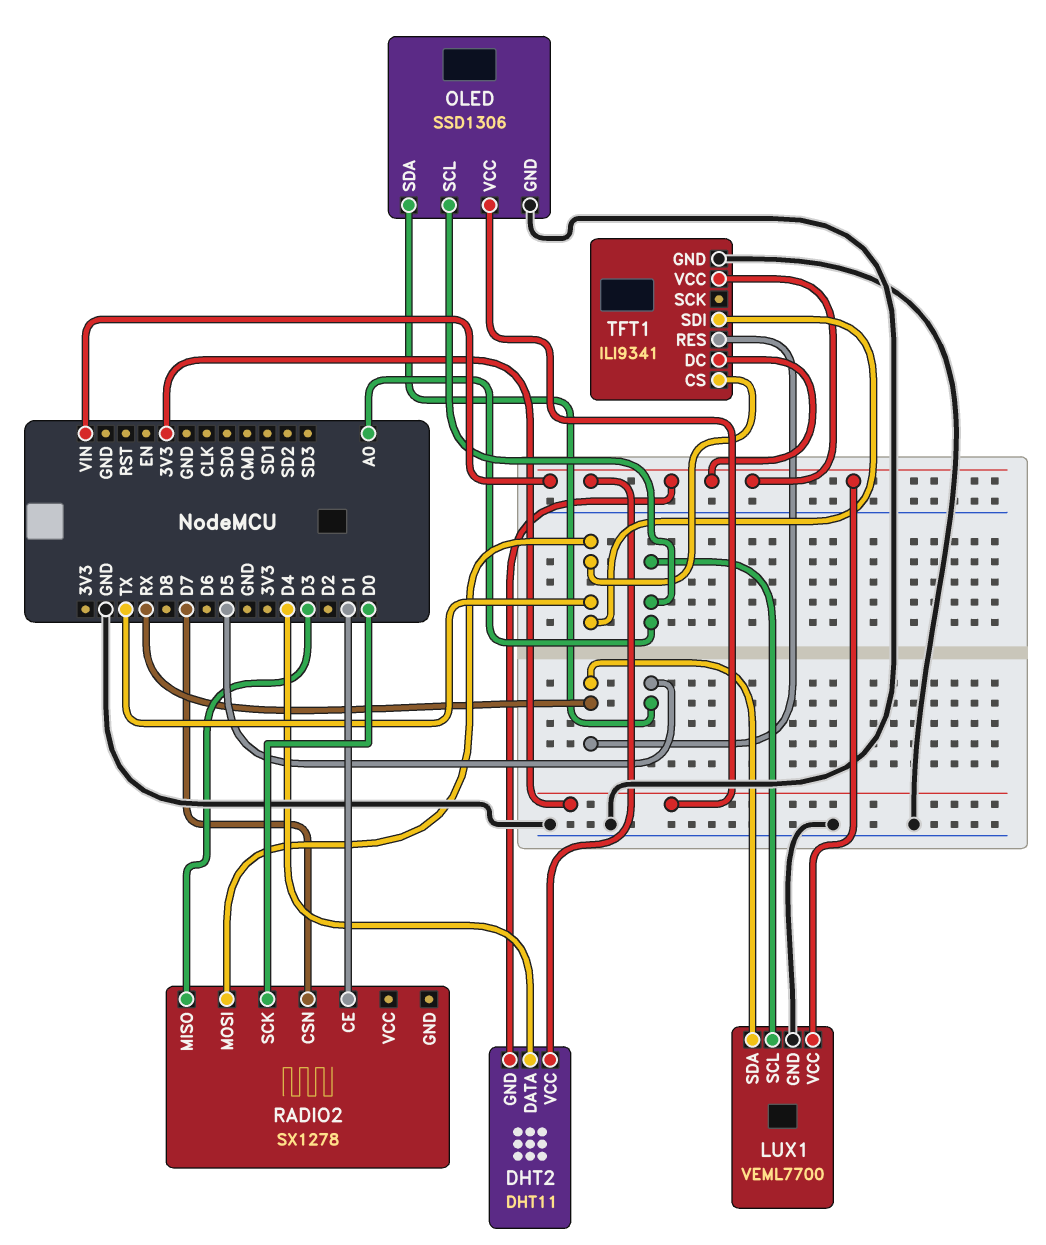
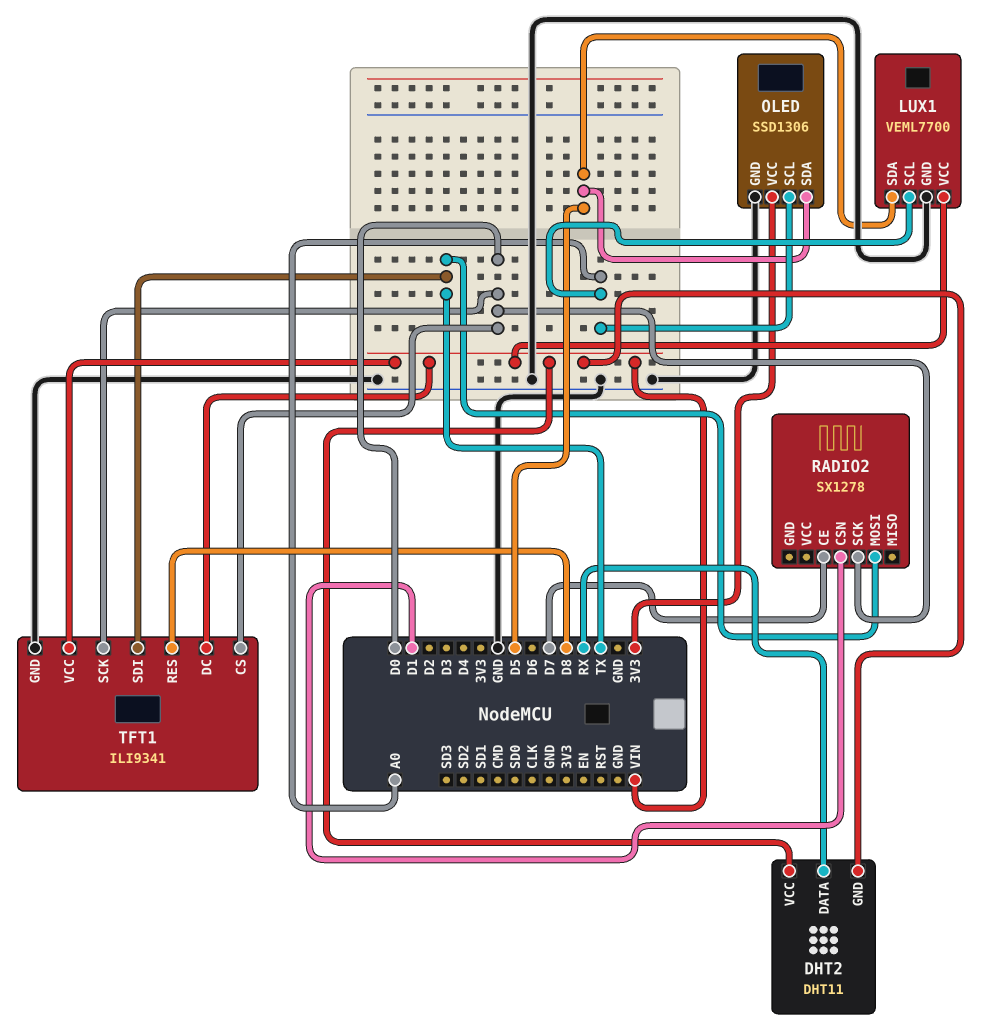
DHT2 pin DATA: D4 -> RX
LUX1 pin SDA: RX -> D5
RADIO2 pin CE: D1 -> D7
RADIO2 pin CSN: D7 -> D1
RADIO2 pin MISO: D3 -> none
TFT1 pin CS: TX -> D0
TFT1 pin RES: RX -> D8
TFT1 pin SCK: none -> D0

